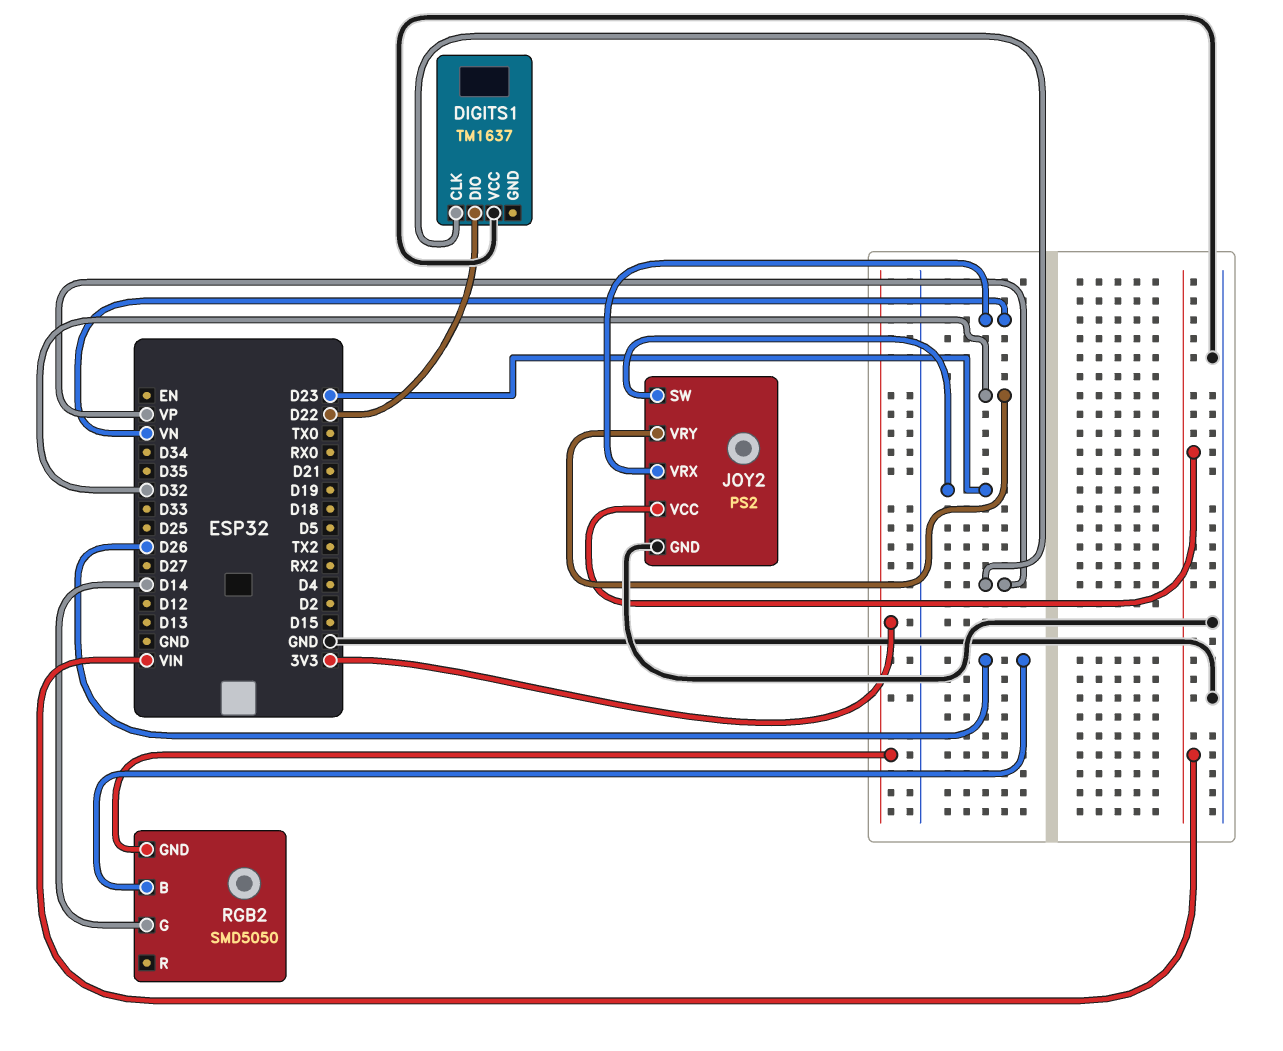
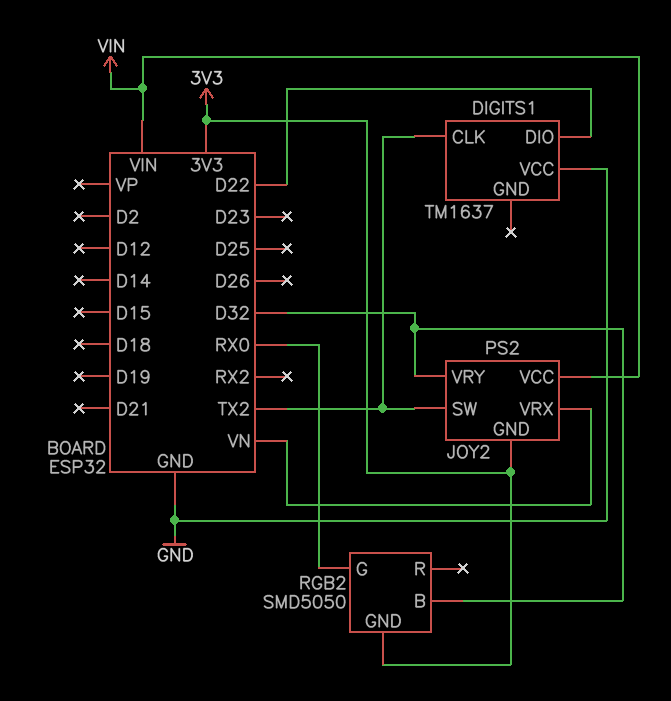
DIGITS1 pin CLK: VP -> TX2
JOY2 pin GND: GND -> 3V3
JOY2 pin SW: D23 -> TX2
RGB2 pin B: D26 -> D32
RGB2 pin G: D14 -> RX0

